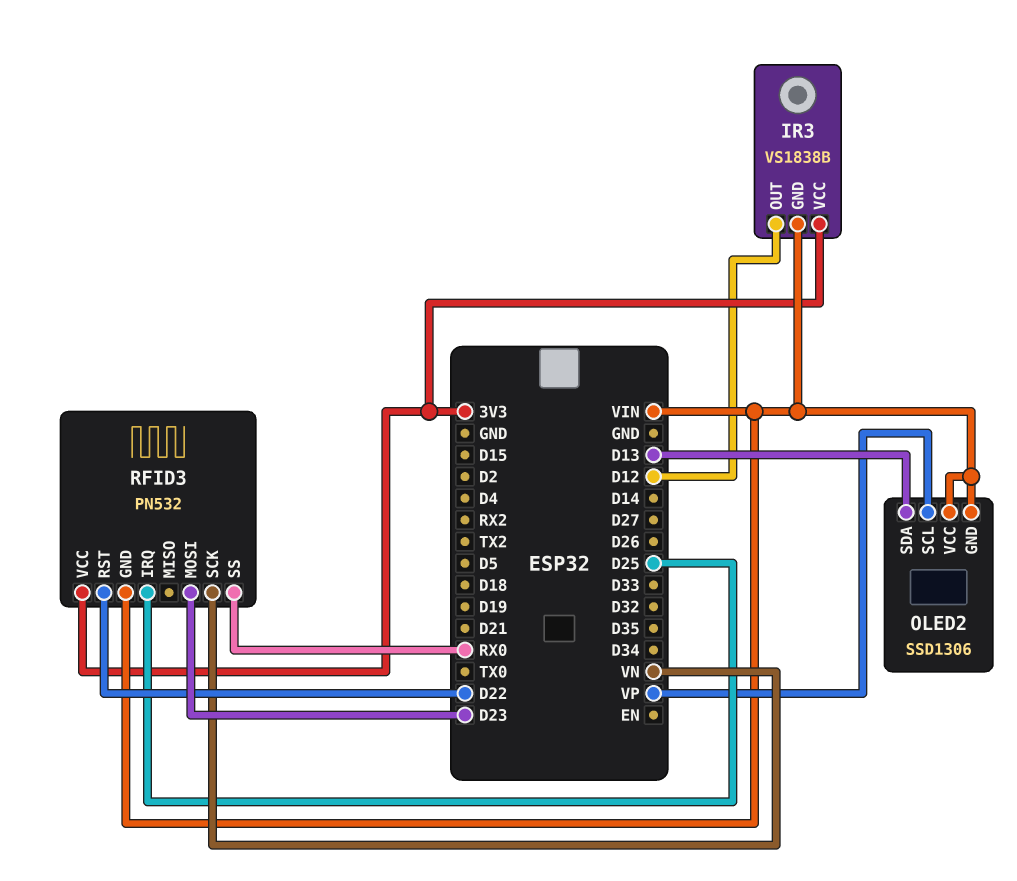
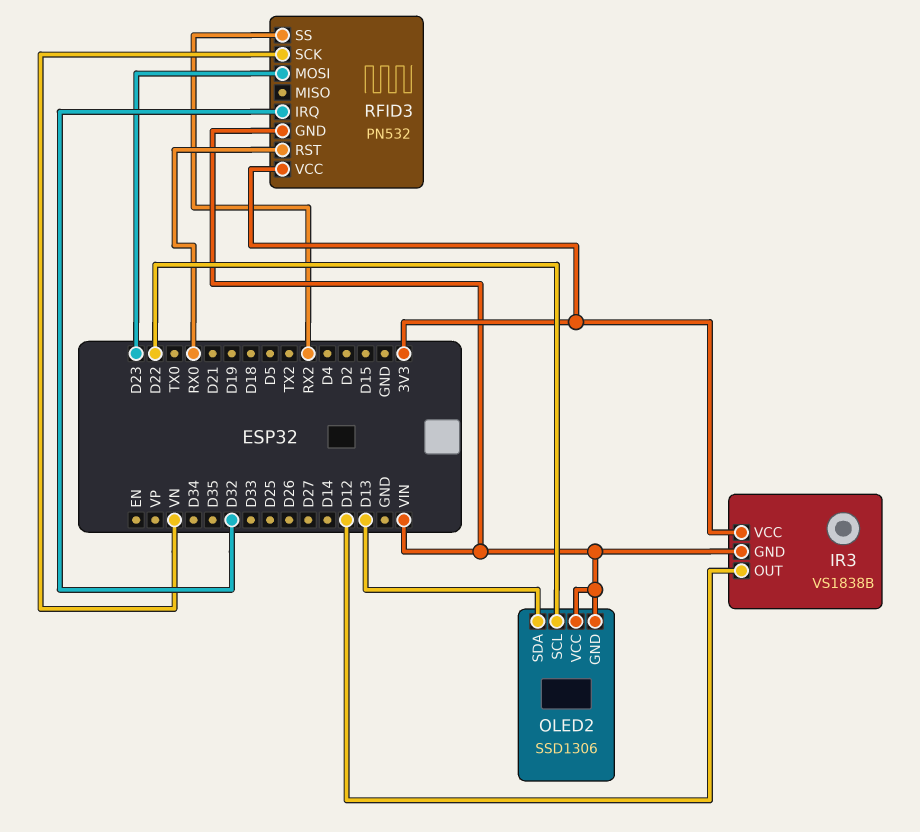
OLED2 pin SCL: VP -> D22
RFID3 pin IRQ: D25 -> D32
RFID3 pin RST: D22 -> RX0
RFID3 pin SS: RX0 -> RX2

